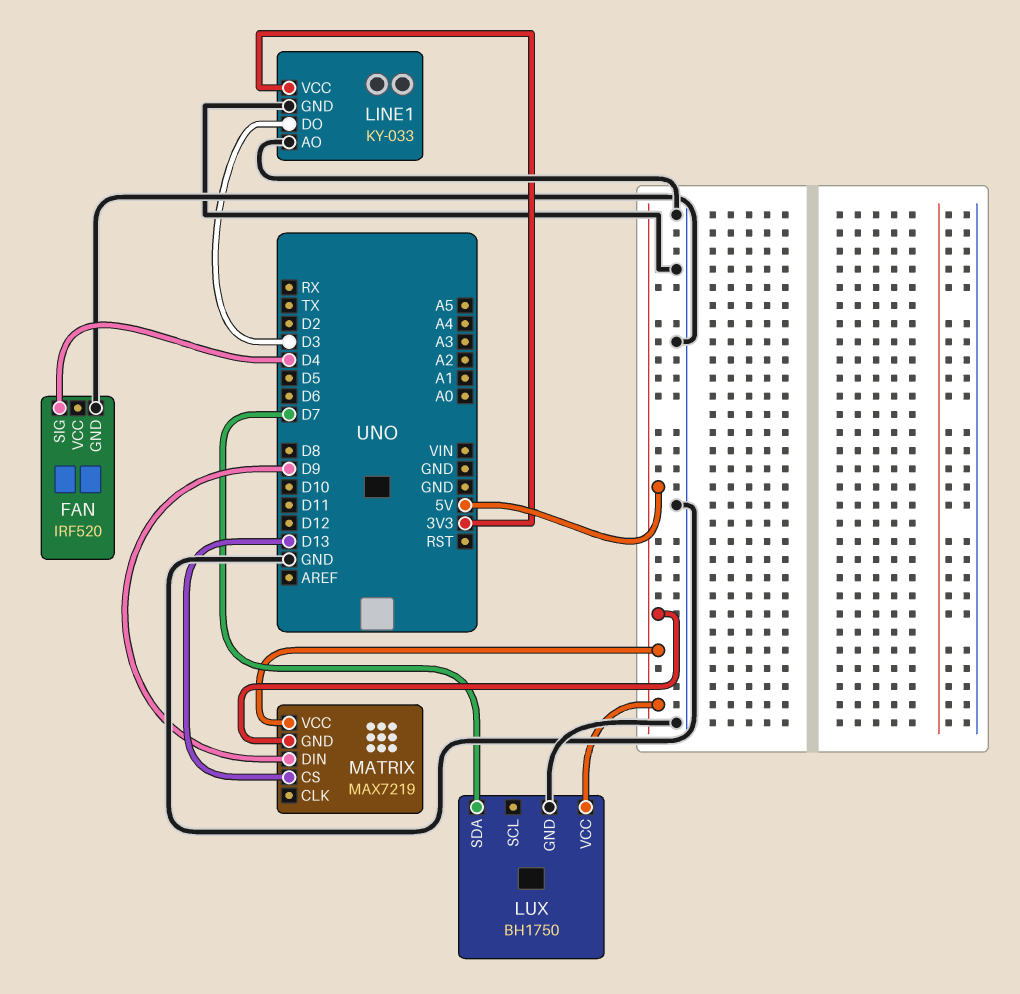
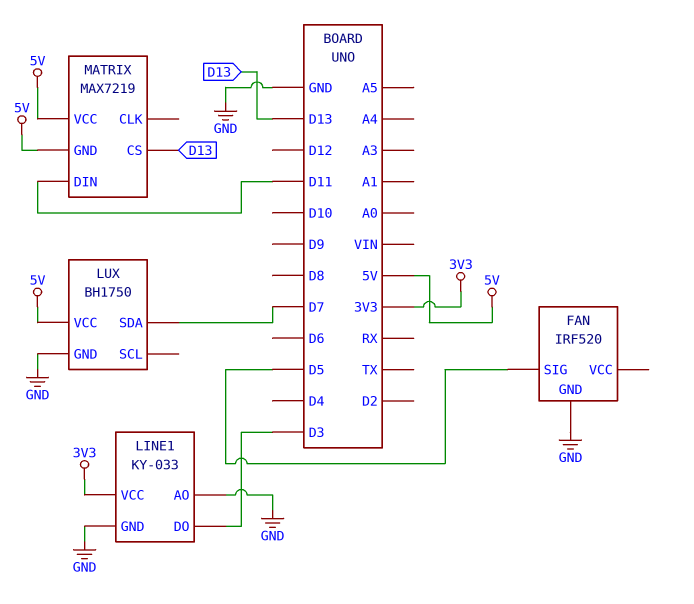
FAN pin SIG: D4 -> D5
MATRIX pin DIN: D9 -> D11

